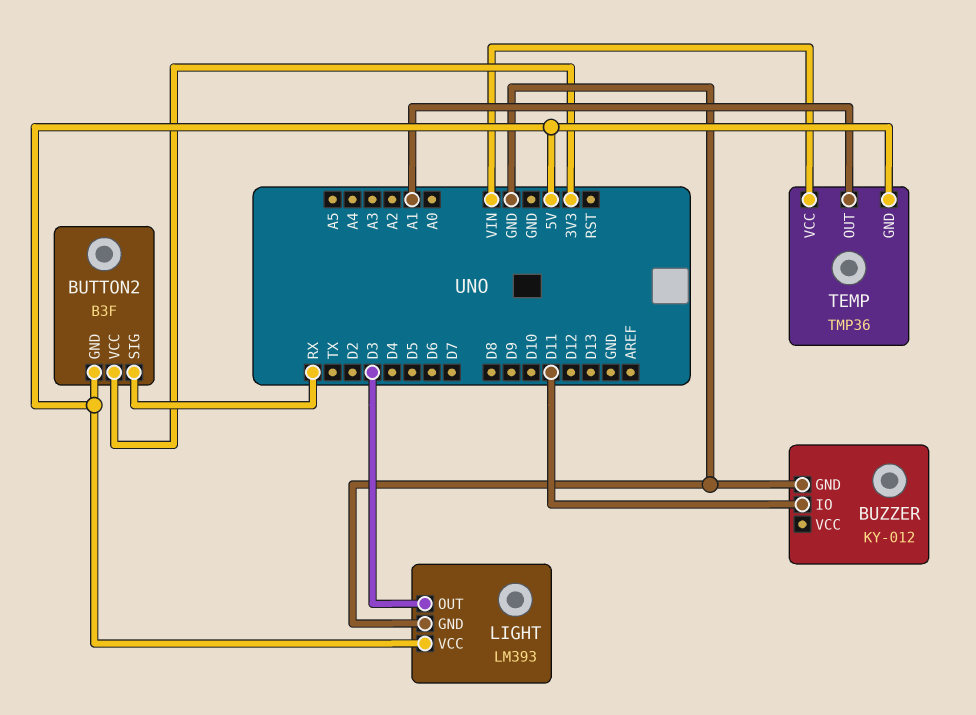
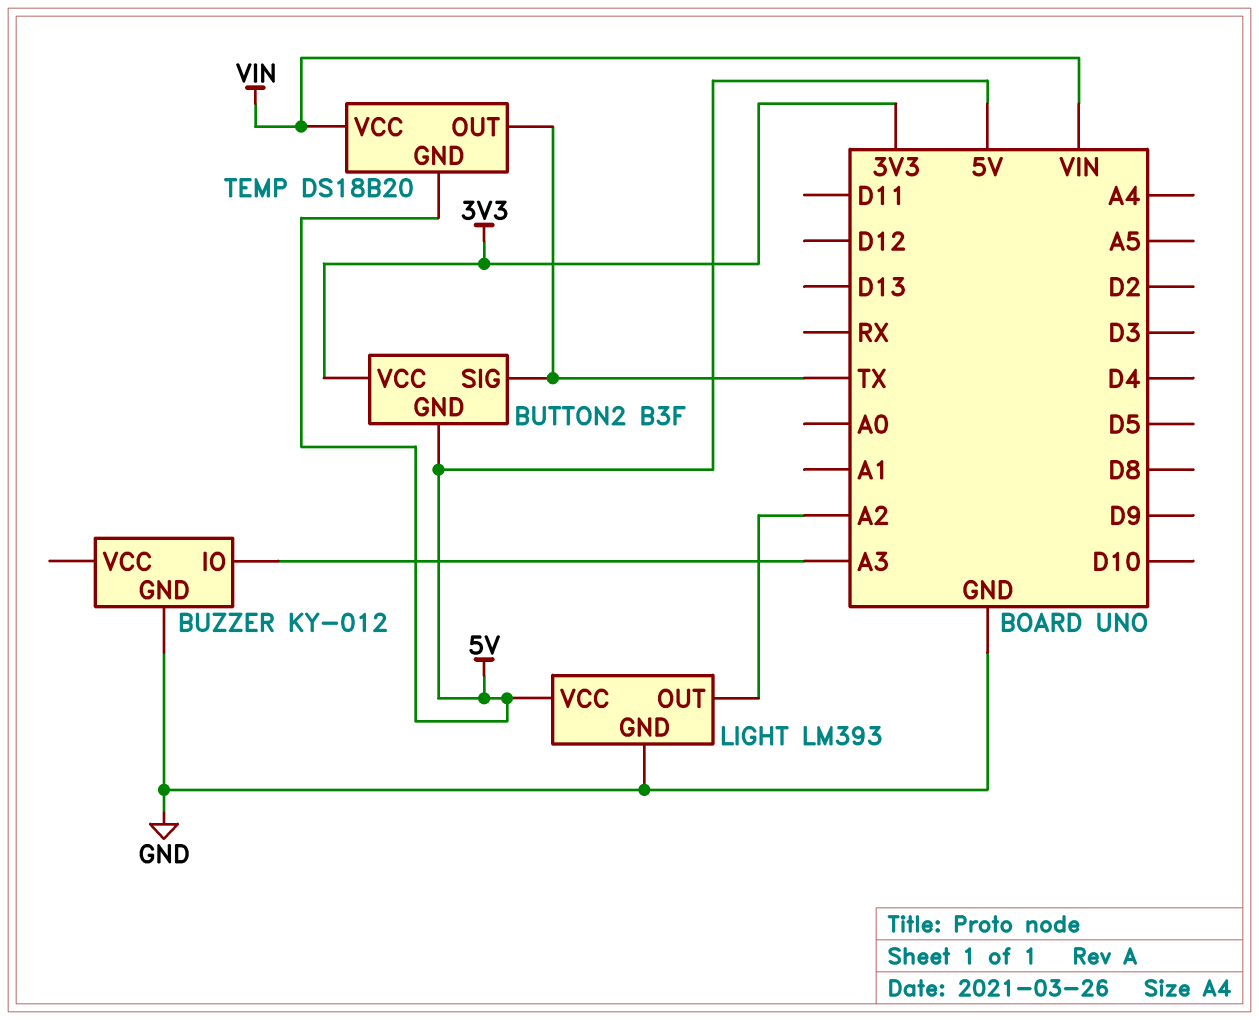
BUTTON2 pin SIG: RX -> TX
BUZZER pin IO: D11 -> A3
LIGHT pin OUT: D3 -> A2
TEMP: TMP36 -> DS18B20
TEMP pin OUT: A1 -> TX

